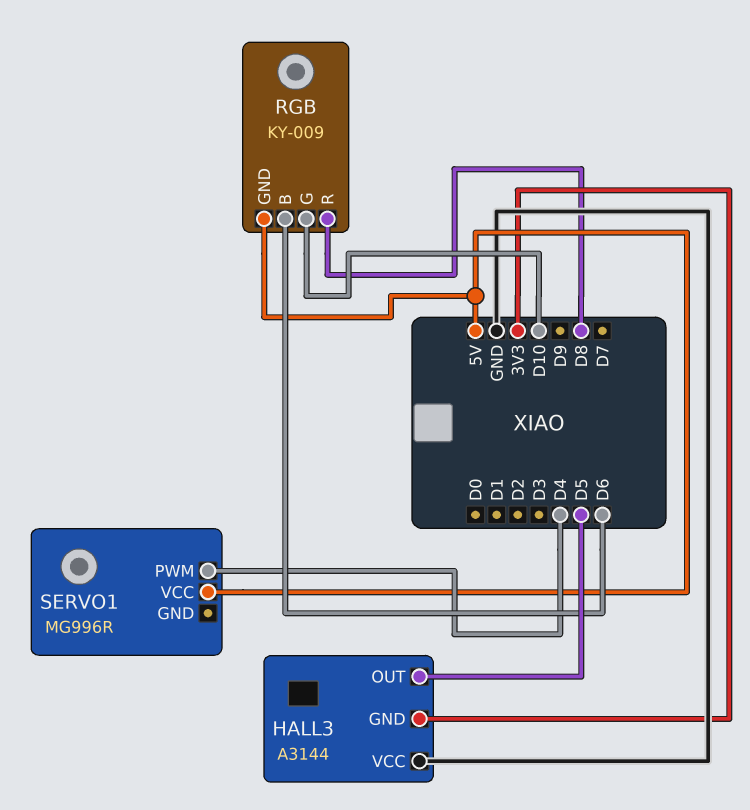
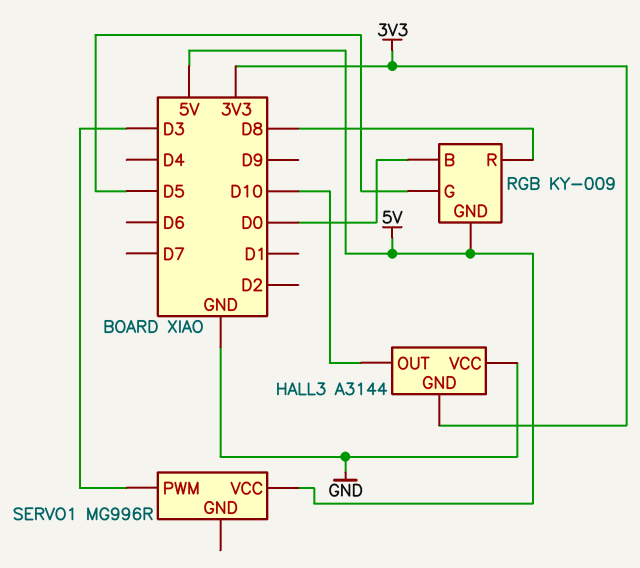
HALL3 pin OUT: D5 -> D10
RGB pin B: D6 -> D0
RGB pin G: D10 -> D5
SERVO1 pin PWM: D4 -> D3

